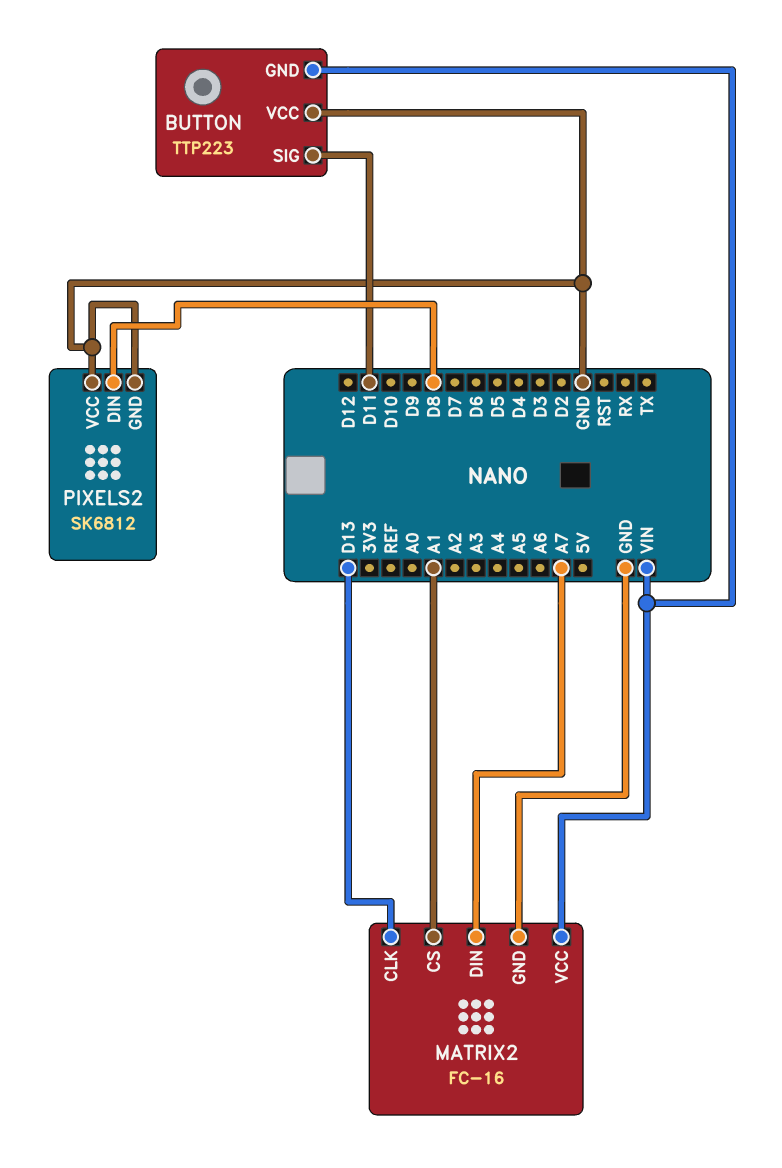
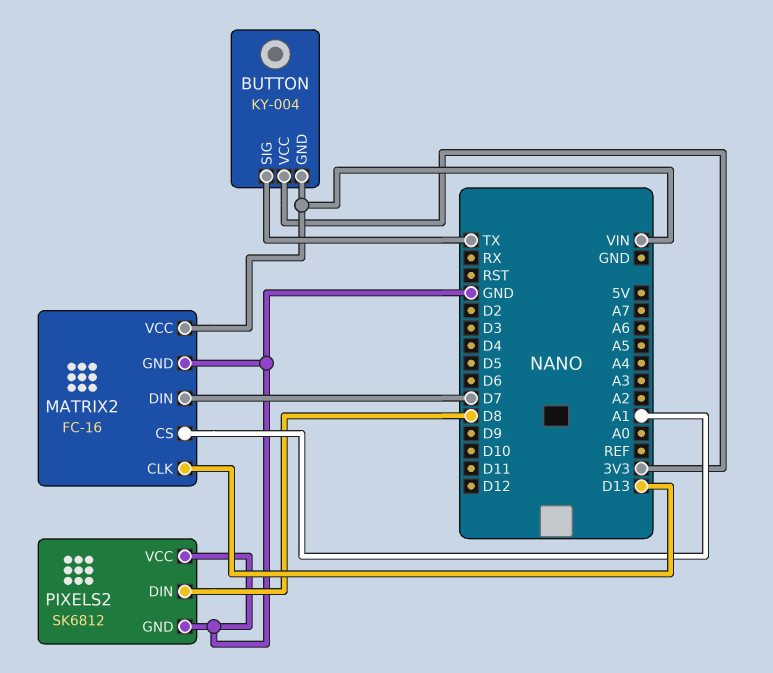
BUTTON: TTP223 -> KY-004
BUTTON pin SIG: D11 -> TX
BUTTON pin VCC: GND -> 3V3
MATRIX2 pin DIN: A7 -> D7

